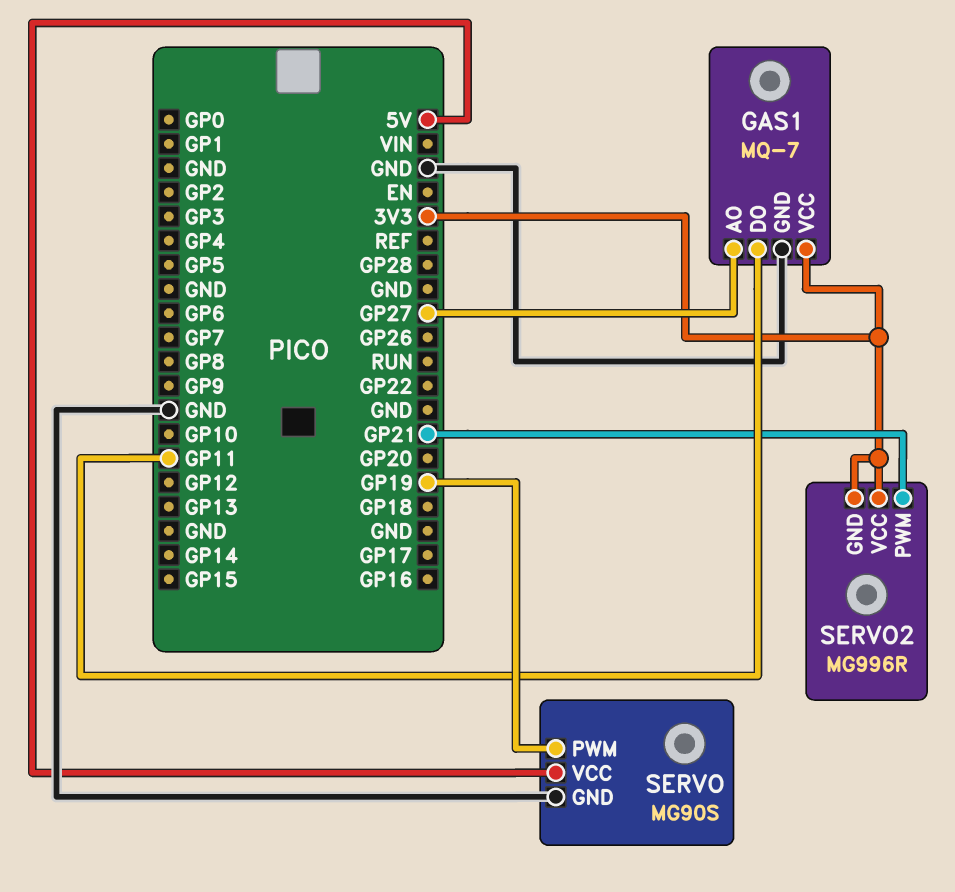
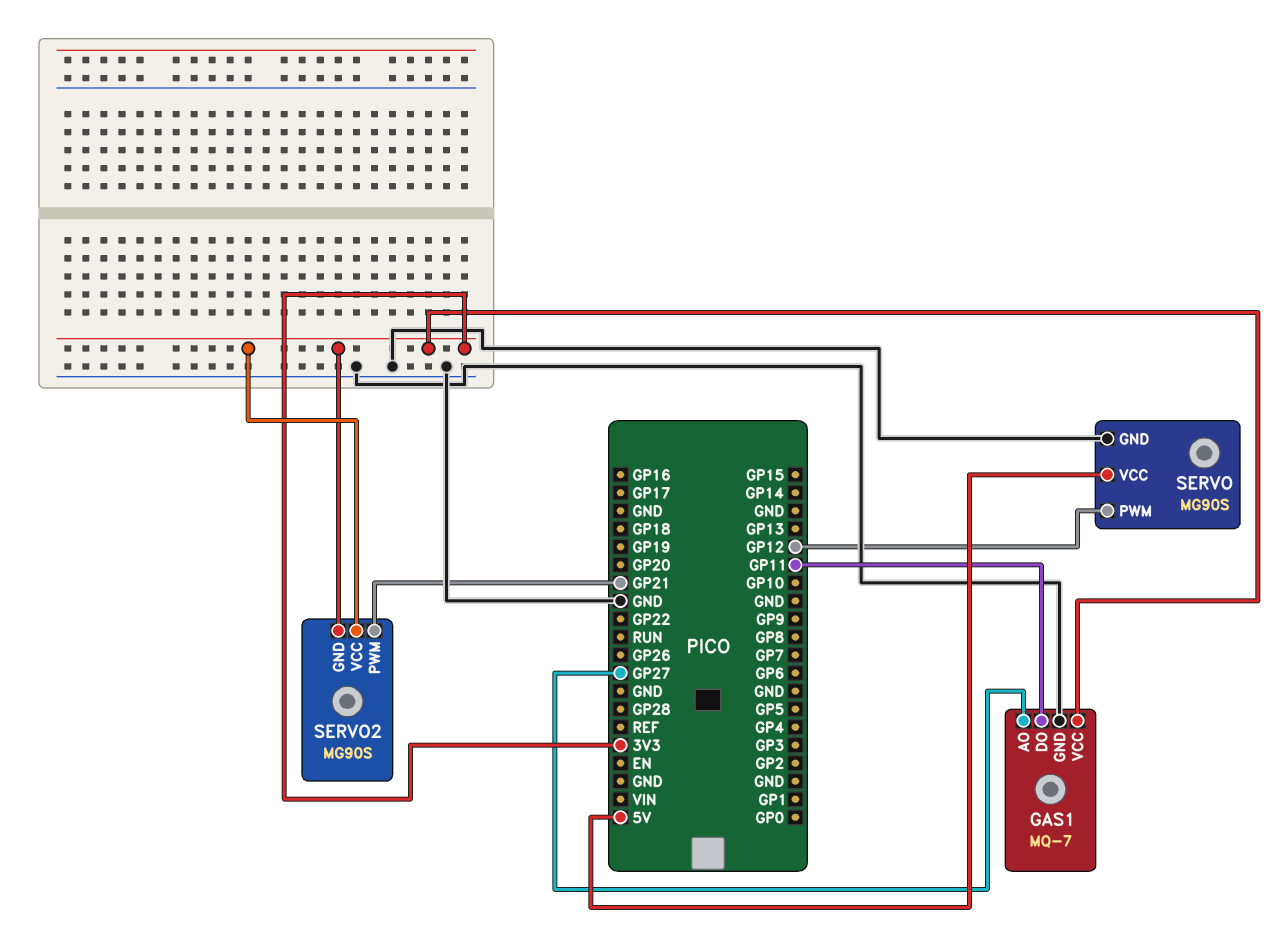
SERVO pin PWM: GP19 -> GP12
SERVO2: MG996R -> MG90S

